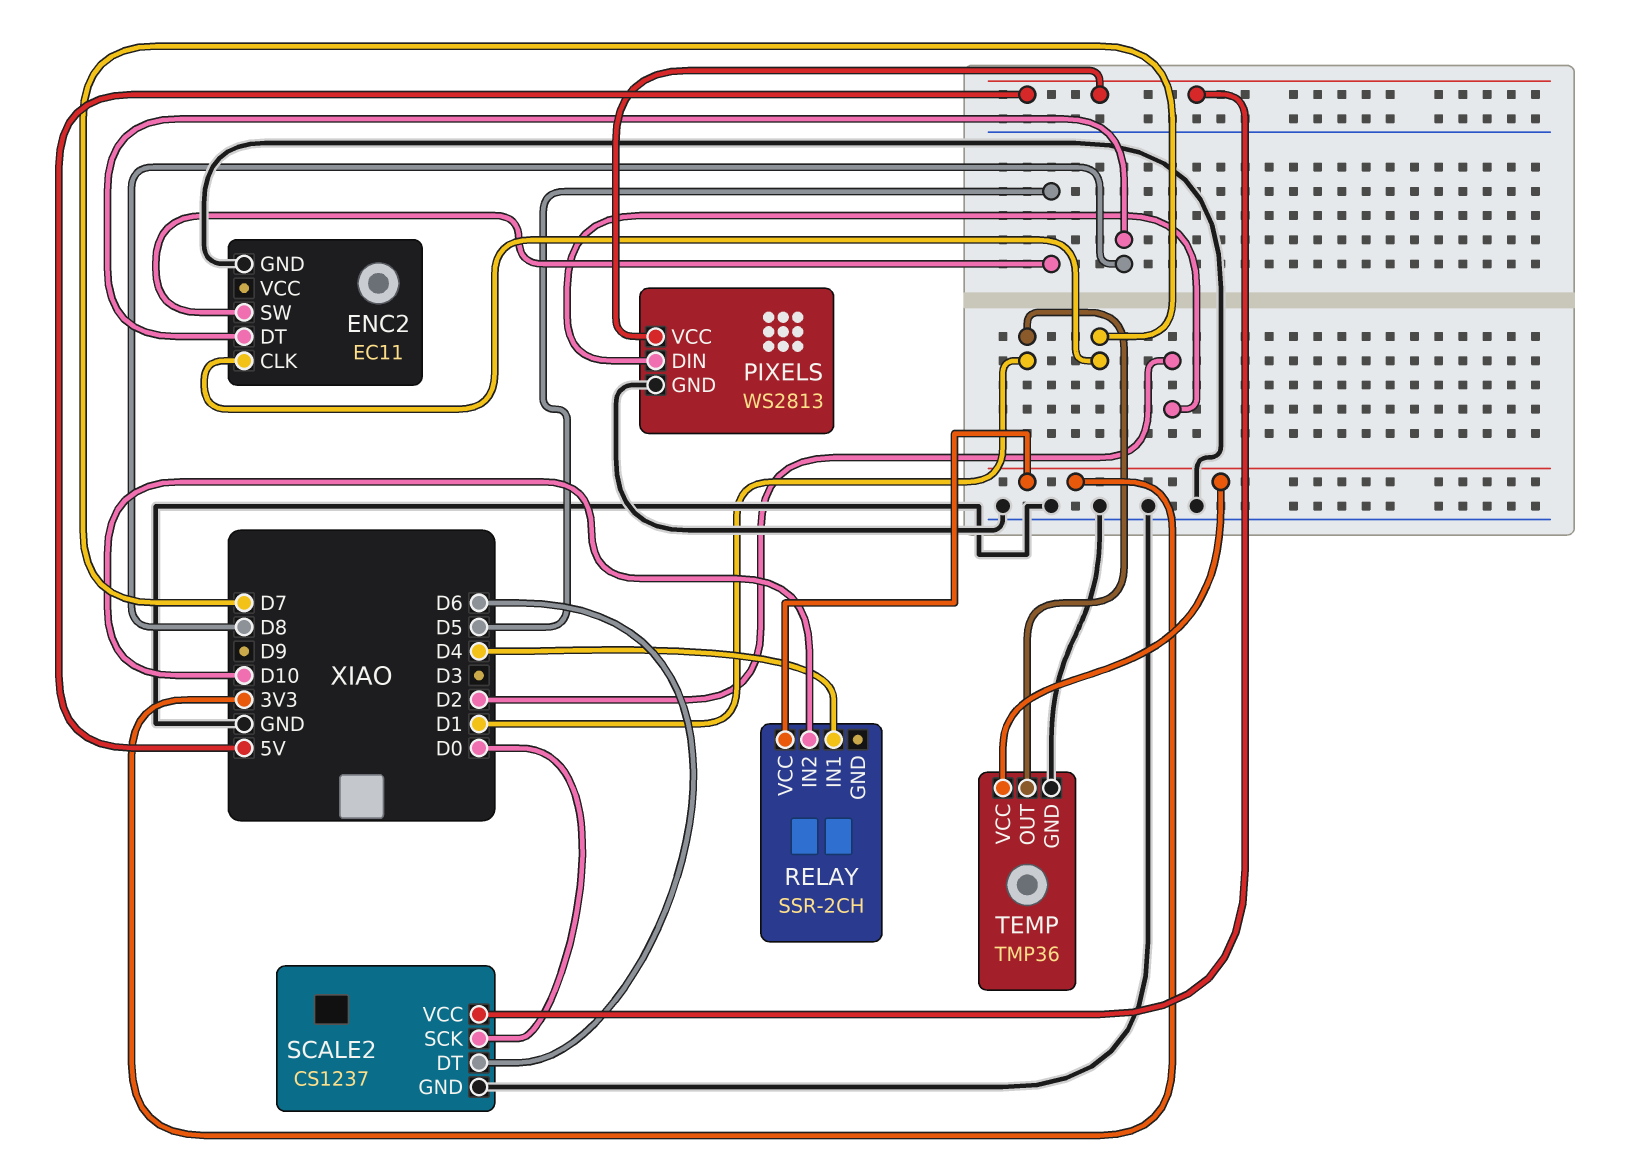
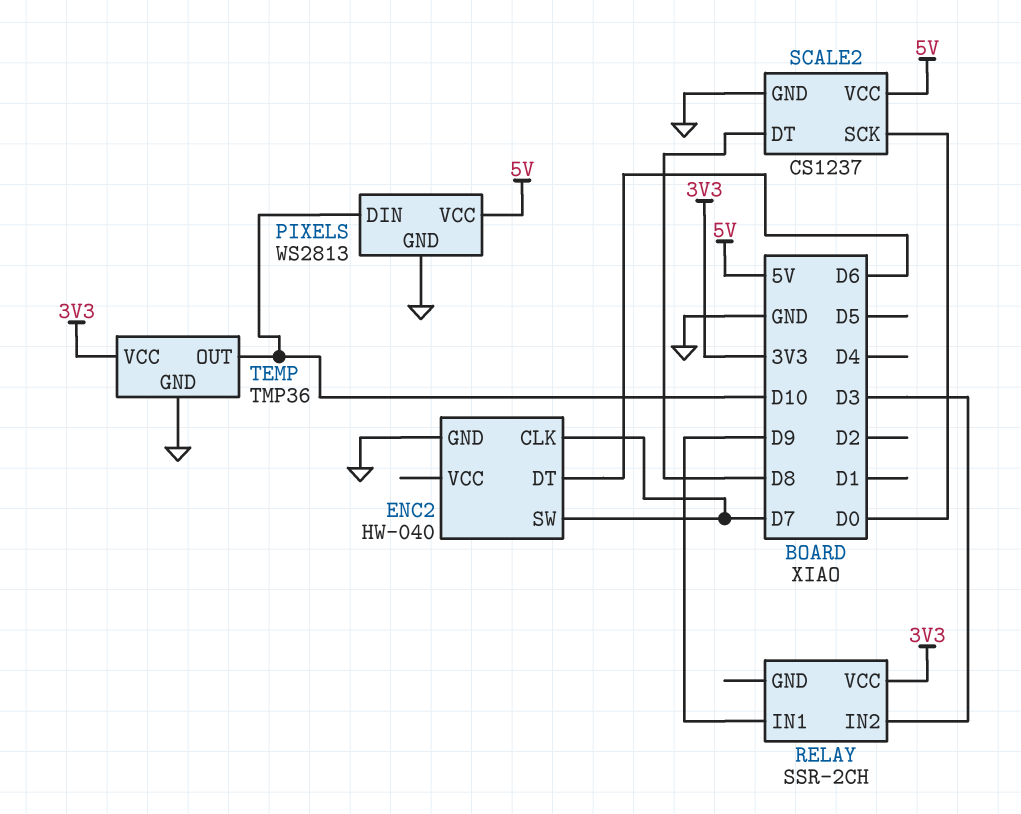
ENC2: EC11 -> HW-040
ENC2 pin DT: D8 -> D6
ENC2 pin SW: D5 -> D7
PIXELS pin DIN: D2 -> D10
RELAY pin IN1: D4 -> D9
RELAY pin IN2: D10 -> D3
SCALE2 pin DT: D6 -> D8
TEMP pin OUT: D1 -> D10

